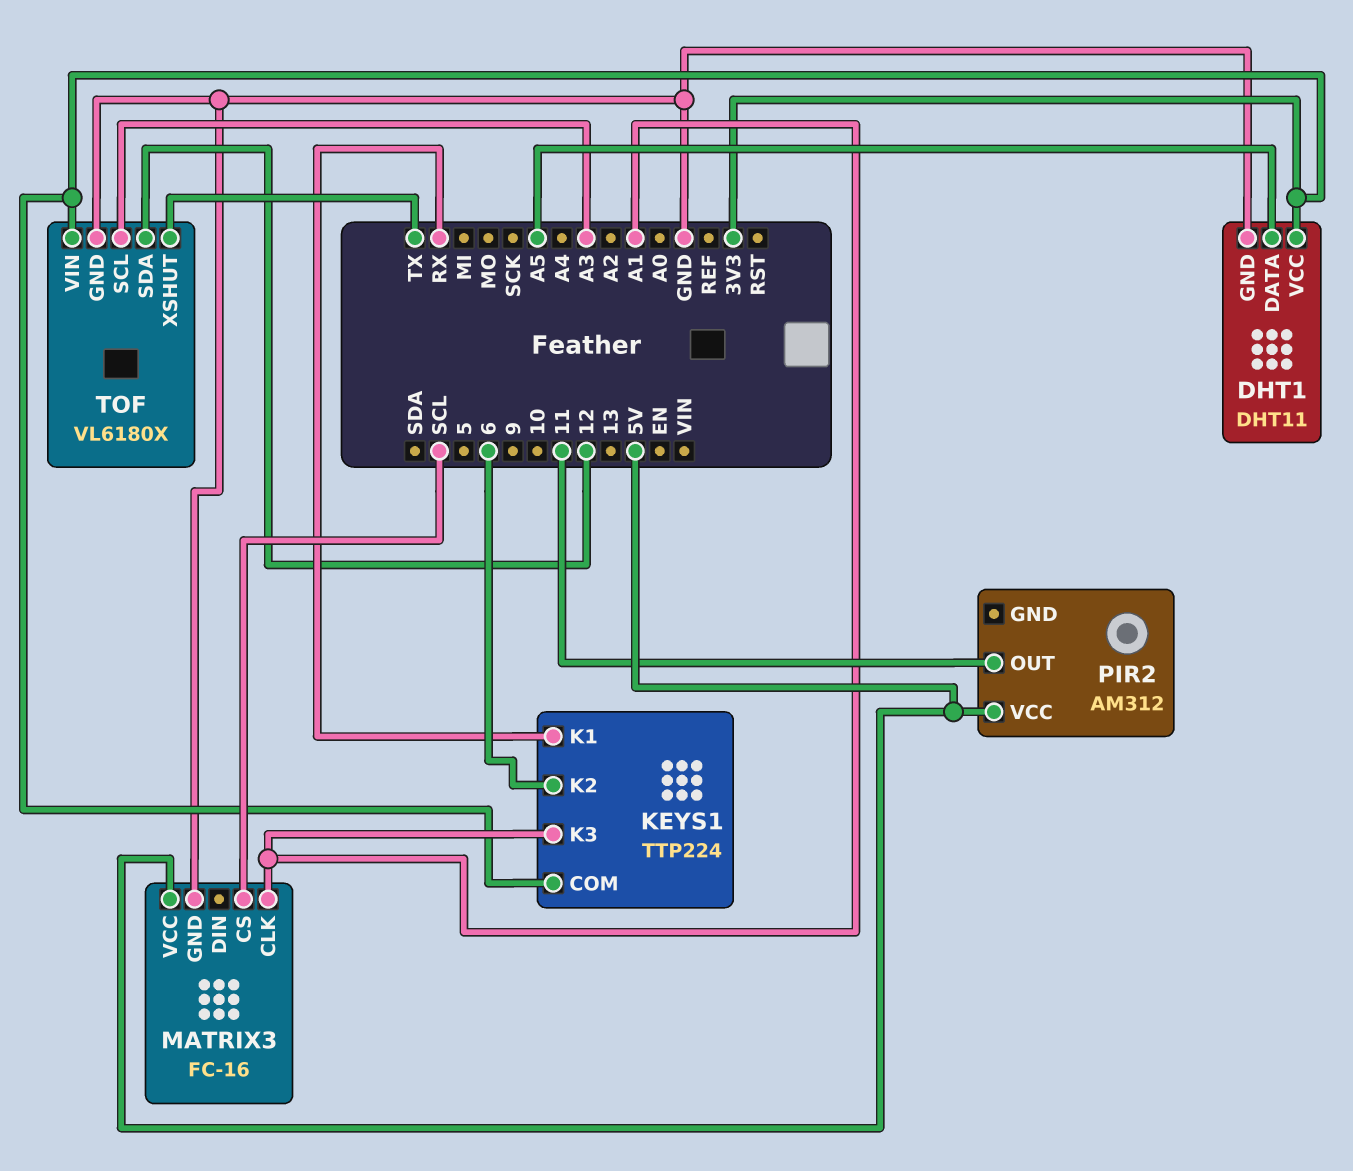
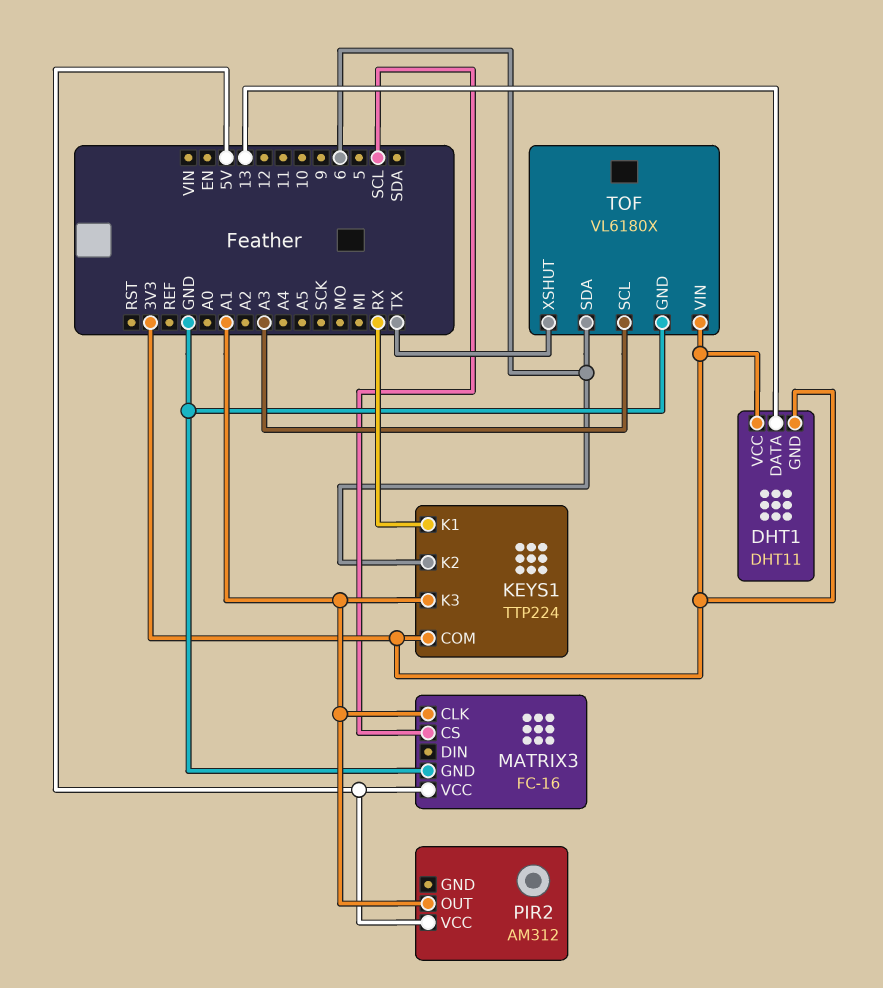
DHT1 pin DATA: A5 -> 13
DHT1 pin GND: GND -> 3V3
PIR2 pin OUT: 11 -> A1
TOF pin SDA: 12 -> 6

